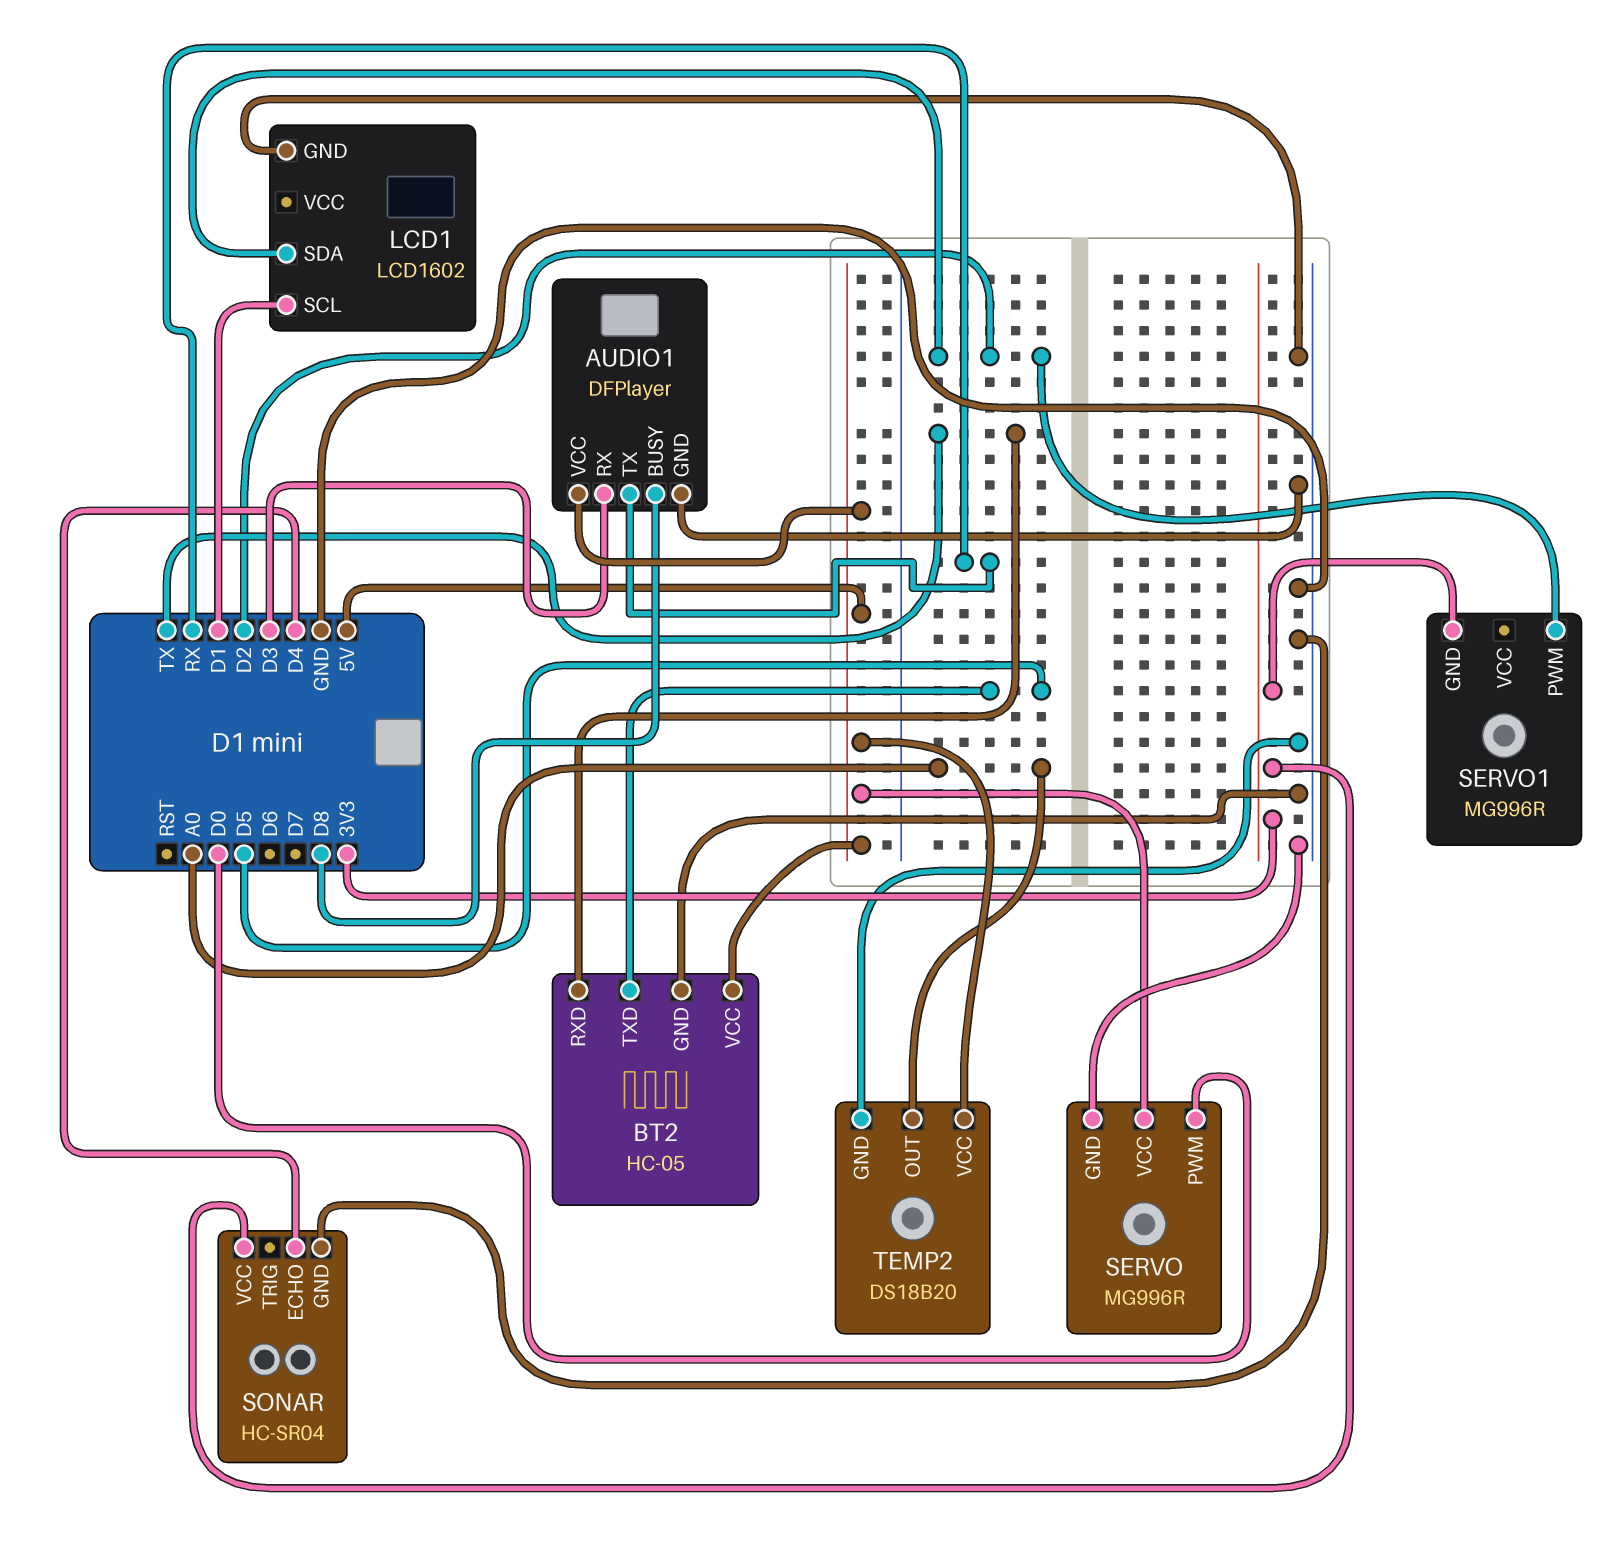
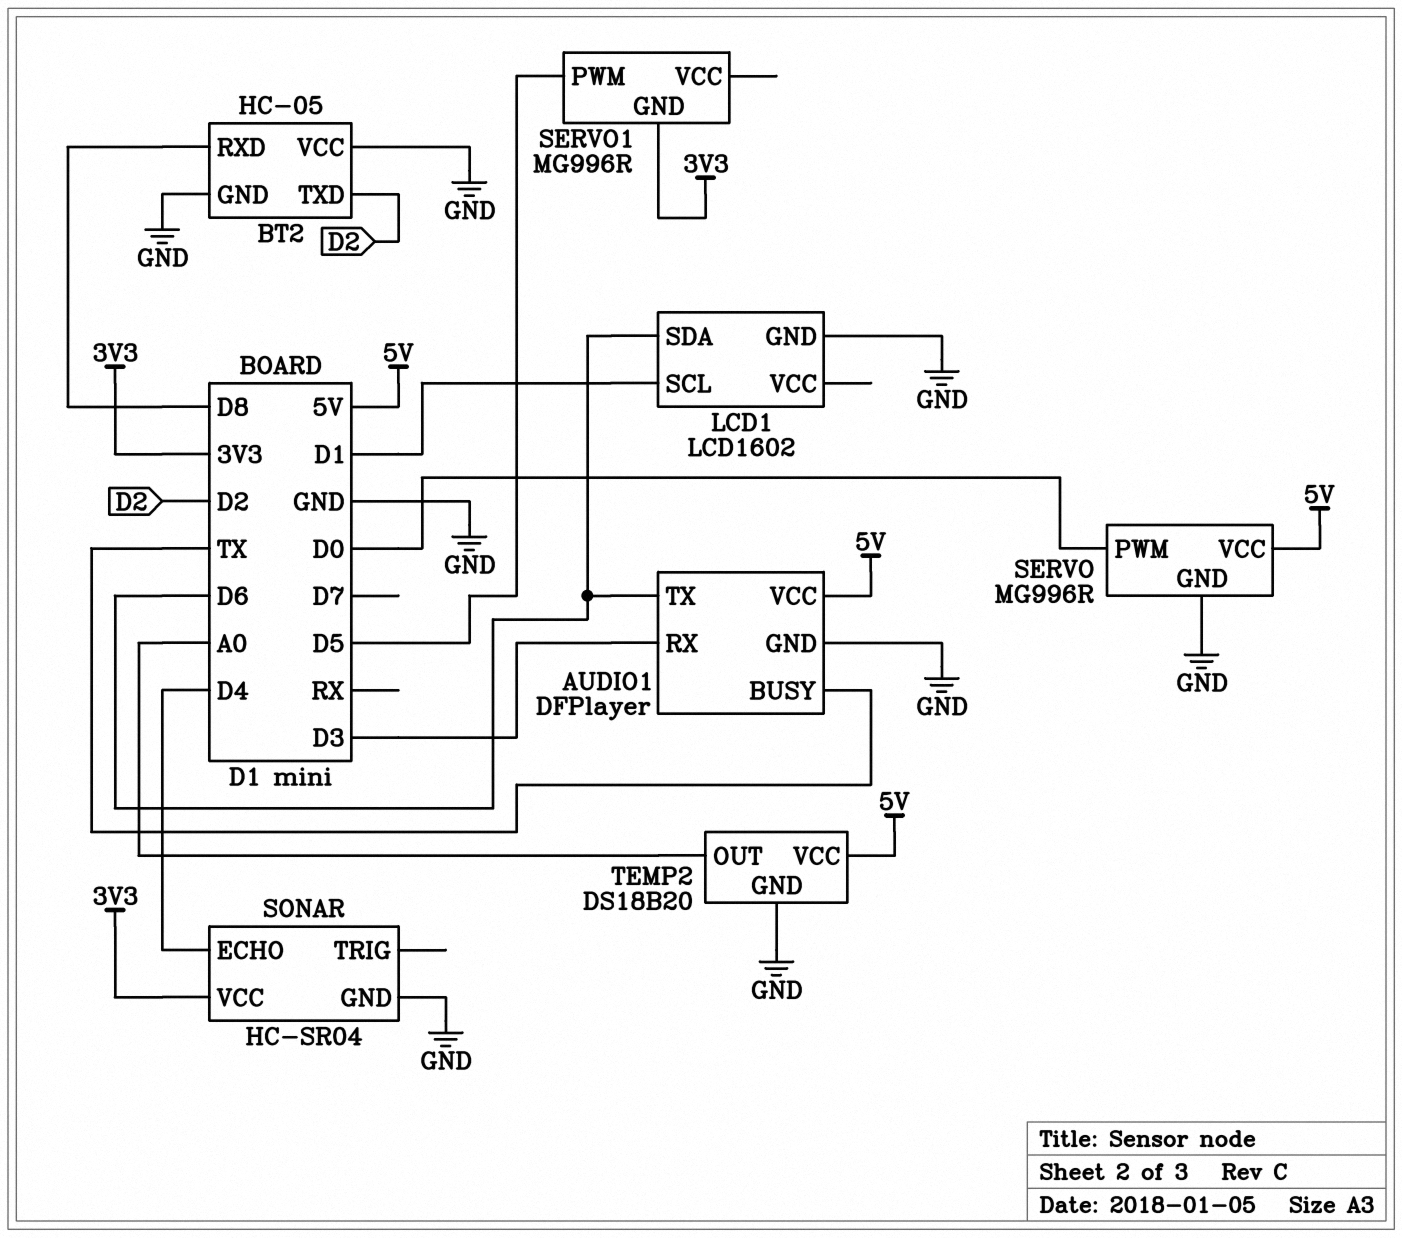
AUDIO1 pin BUSY: D8 -> TX
AUDIO1 pin TX: RX -> D6
BT2 pin RXD: TX -> D8
BT2 pin TXD: D5 -> D2
BT2 pin VCC: 5V -> GND
LCD1 pin SDA: D2 -> D6
SERVO1 pin PWM: D2 -> D5

